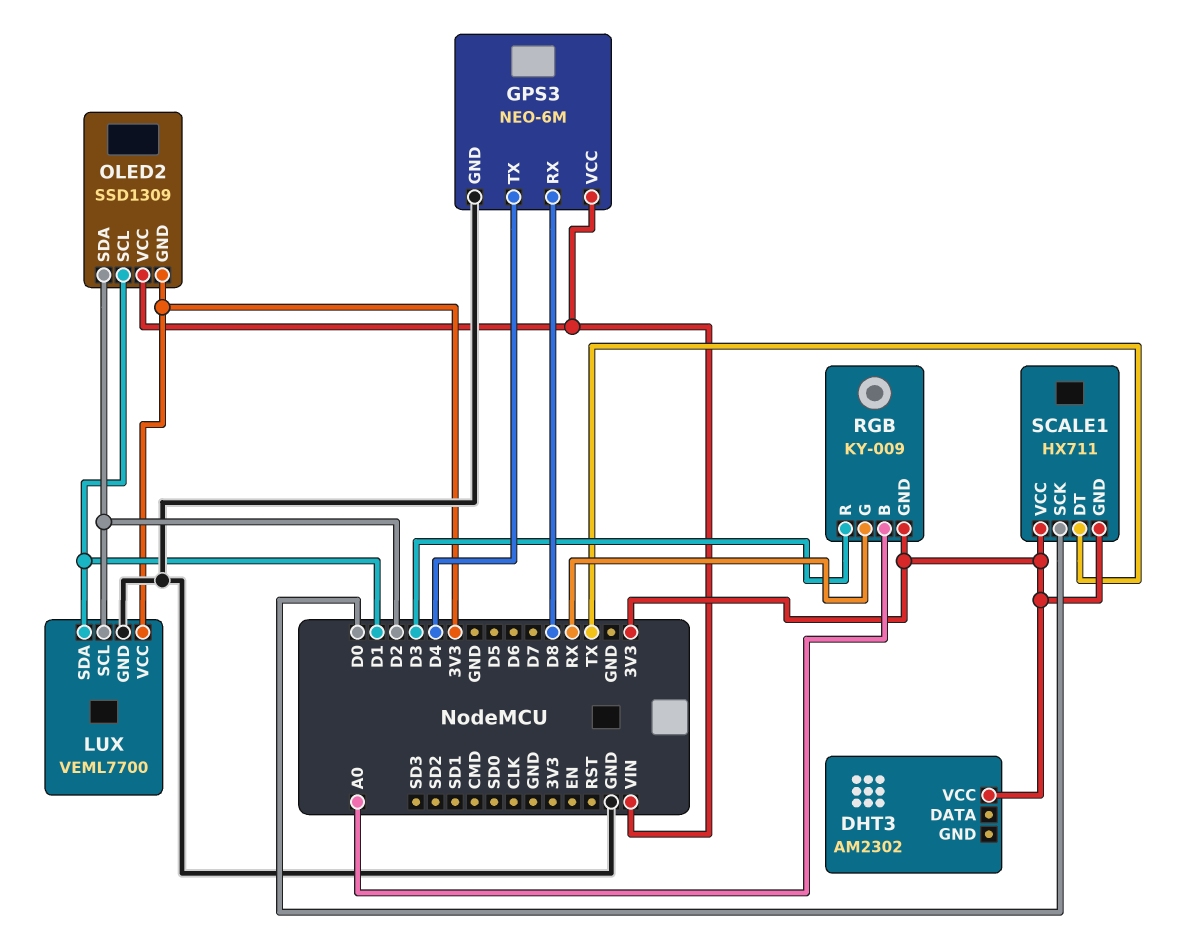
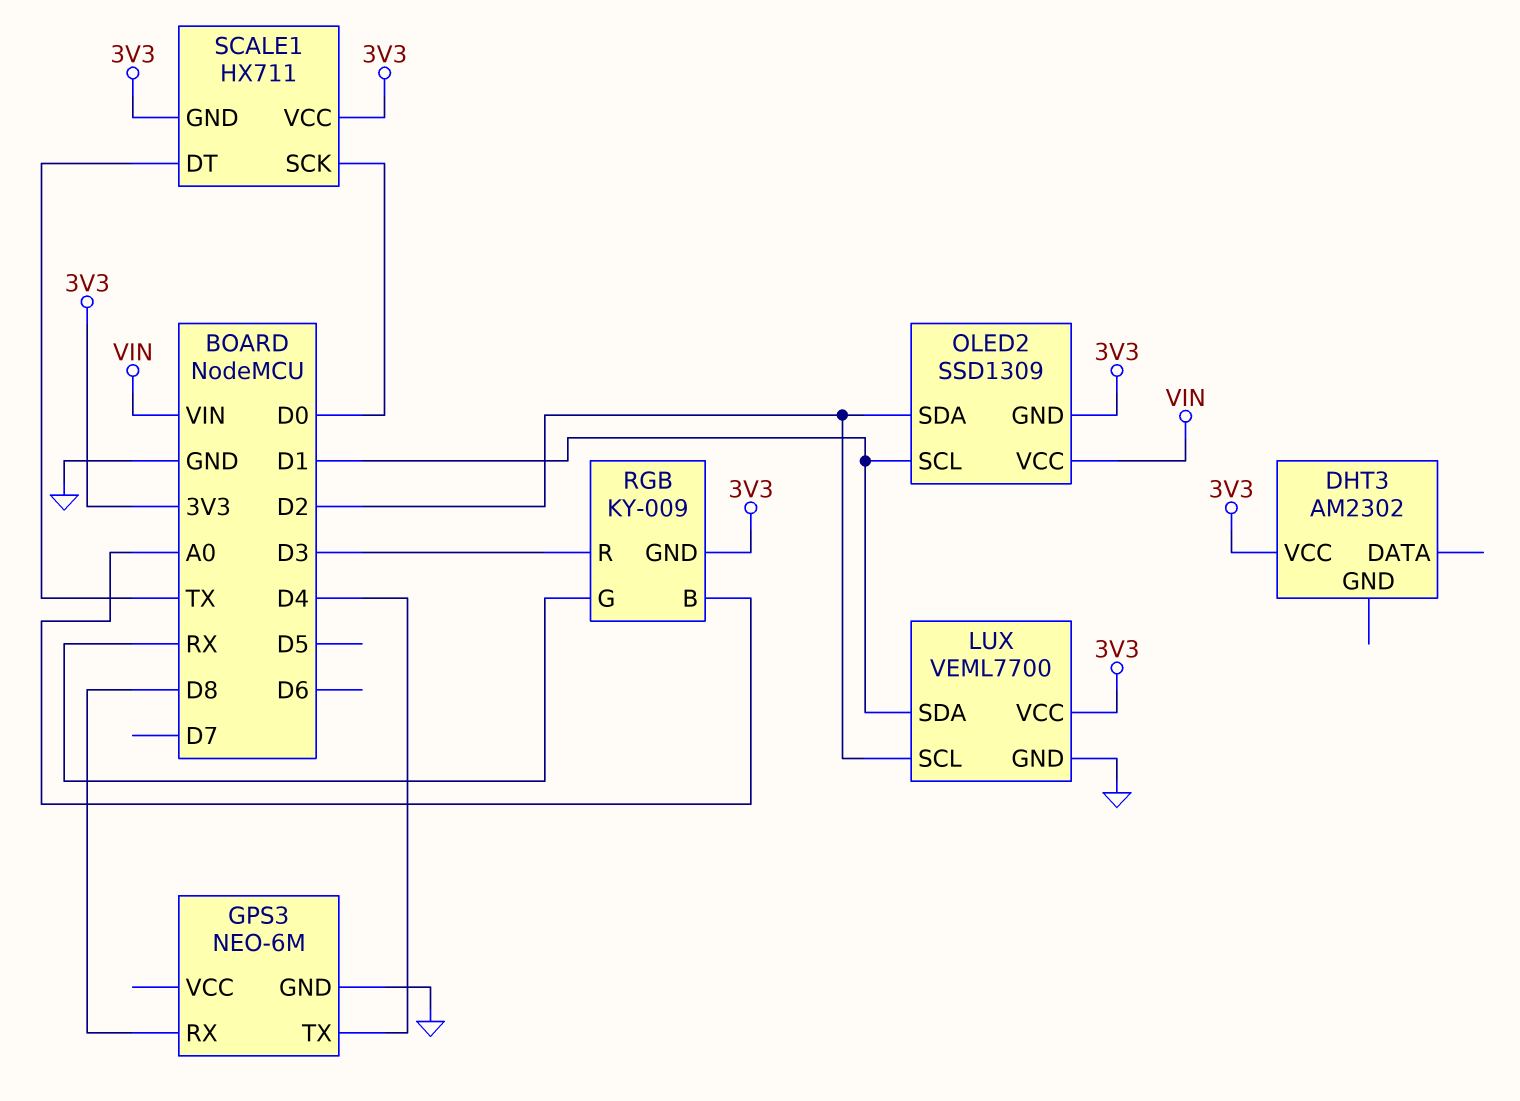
GPS3 pin VCC: VIN -> none

